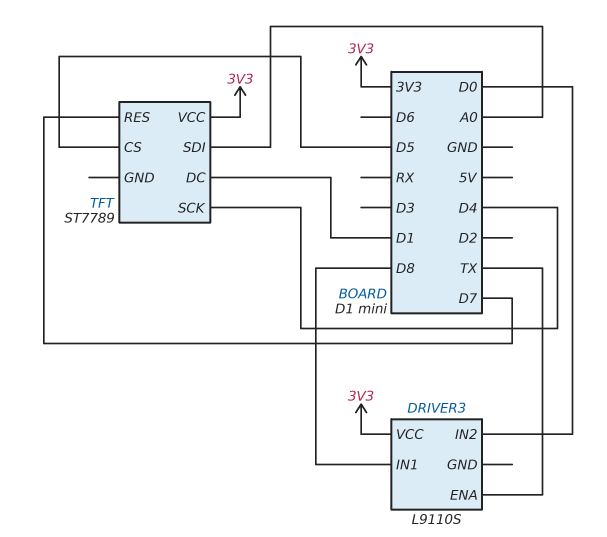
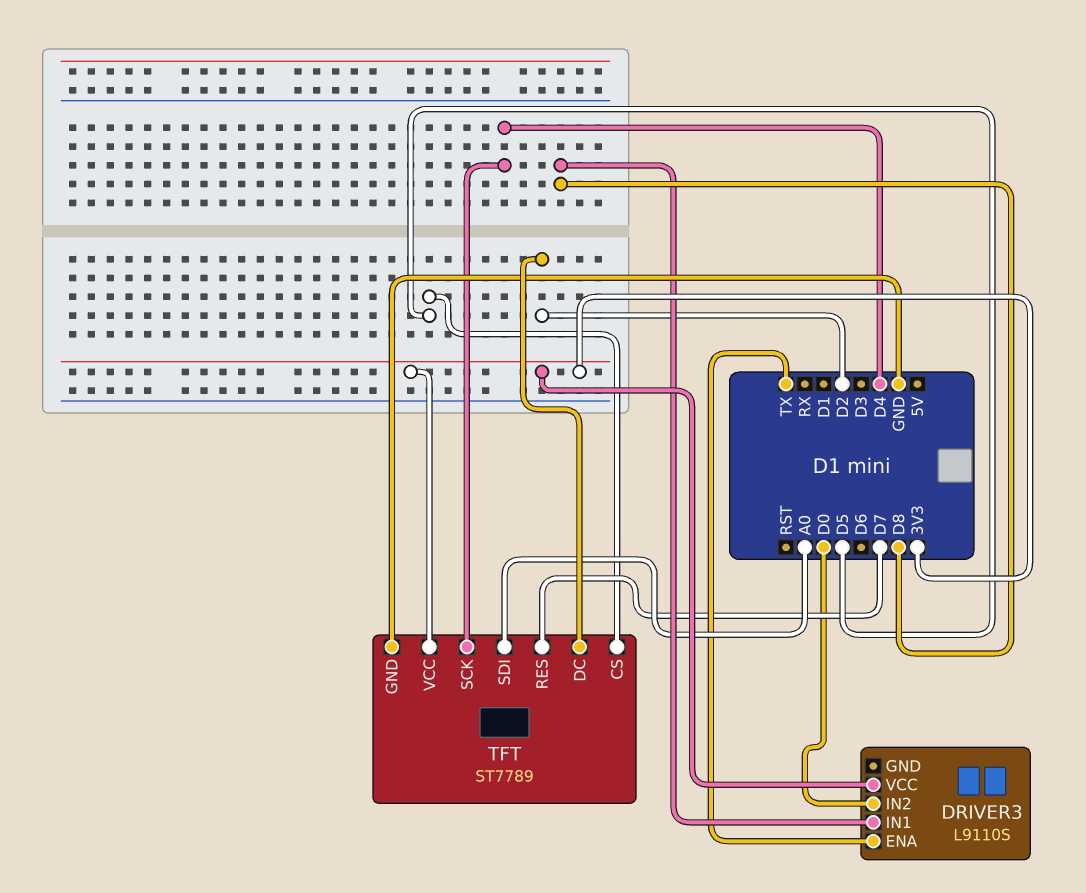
TFT pin DC: D1 -> D2
TFT pin GND: none -> GND

